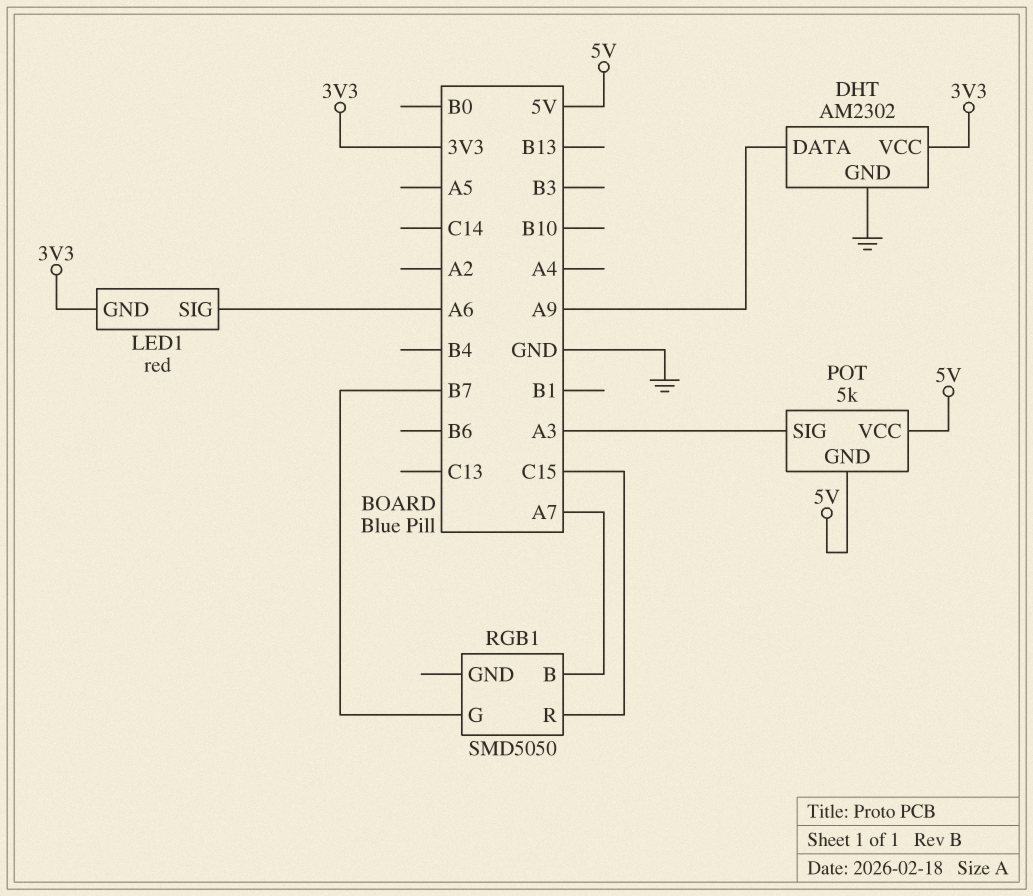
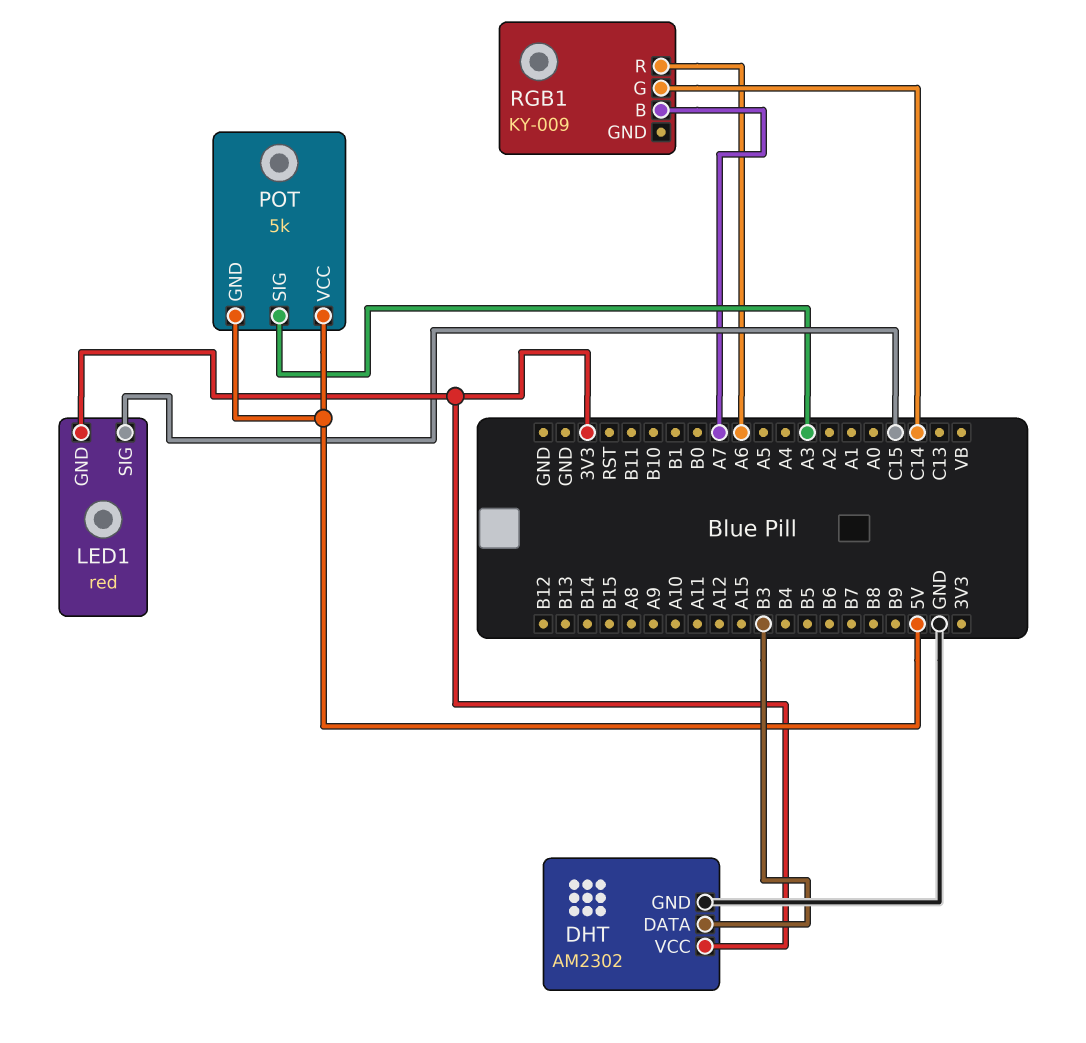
DHT pin DATA: A9 -> B3
LED1 pin SIG: A6 -> C15
RGB1: SMD5050 -> KY-009
RGB1 pin G: B7 -> C14
RGB1 pin R: C15 -> A6

